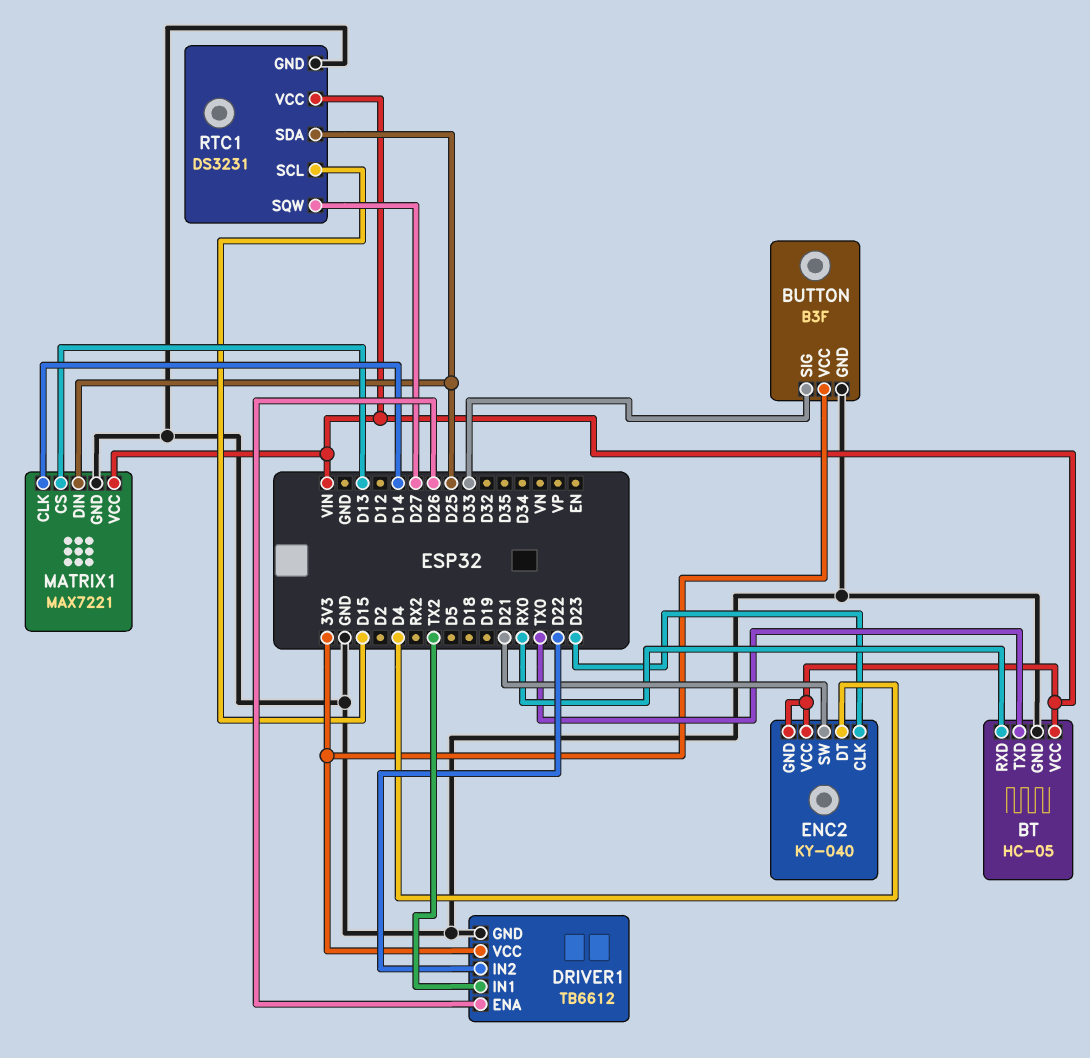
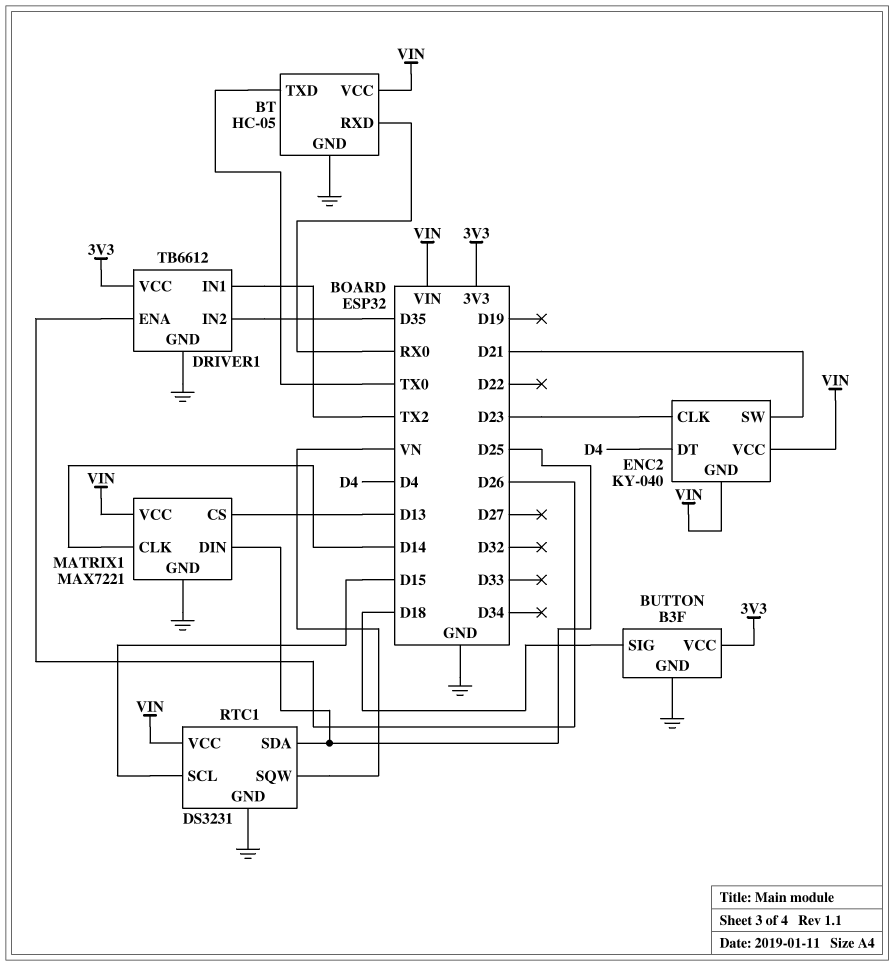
BUTTON pin SIG: D33 -> D18
DRIVER1 pin IN2: D22 -> D35
RTC1 pin SQW: D27 -> VN

